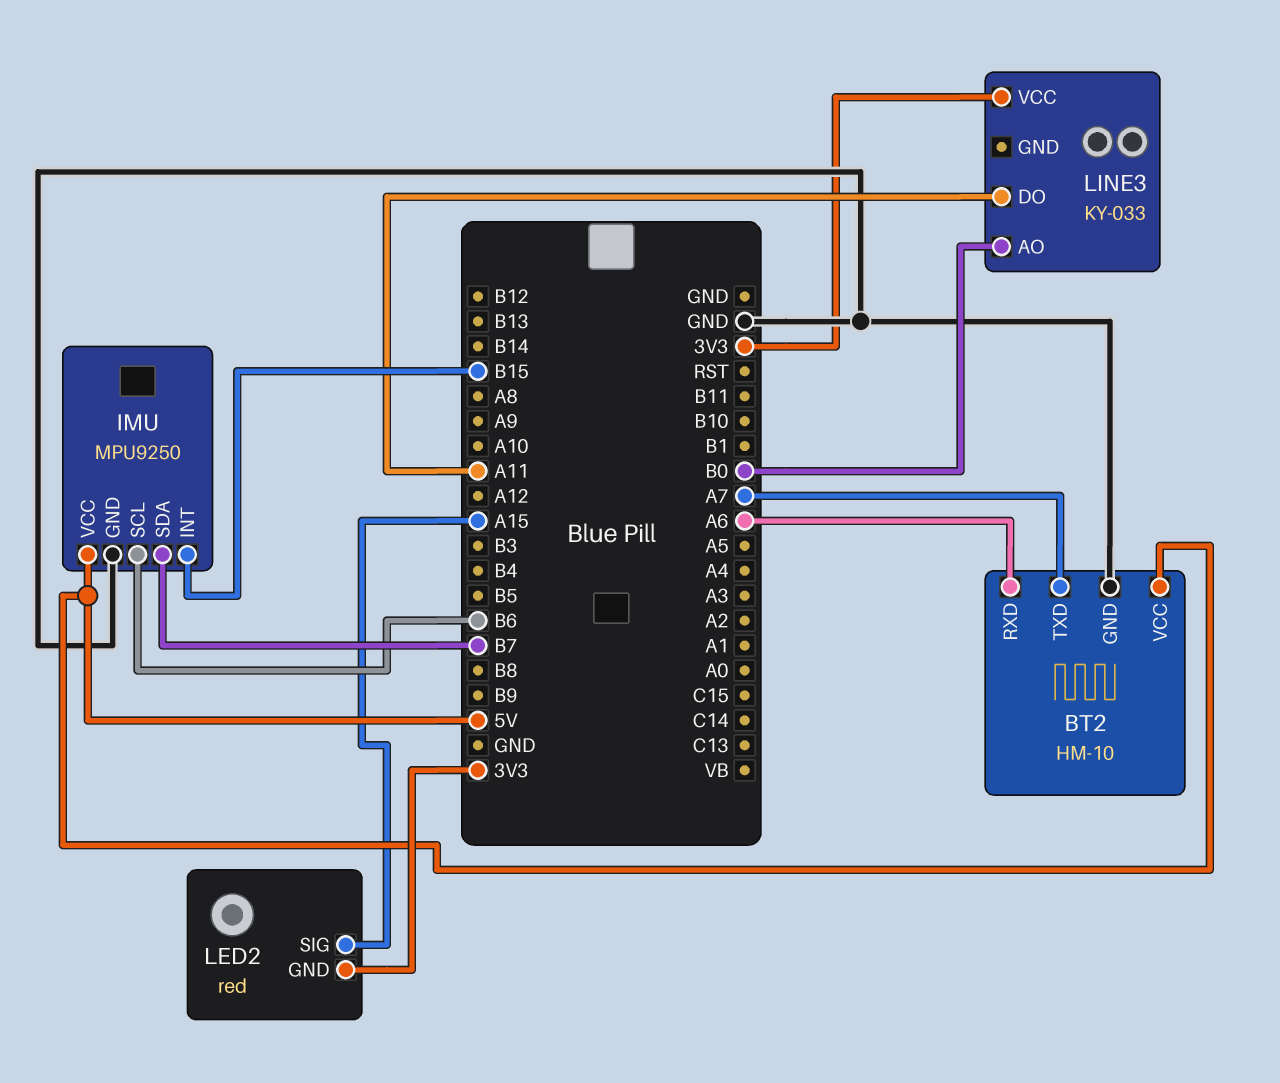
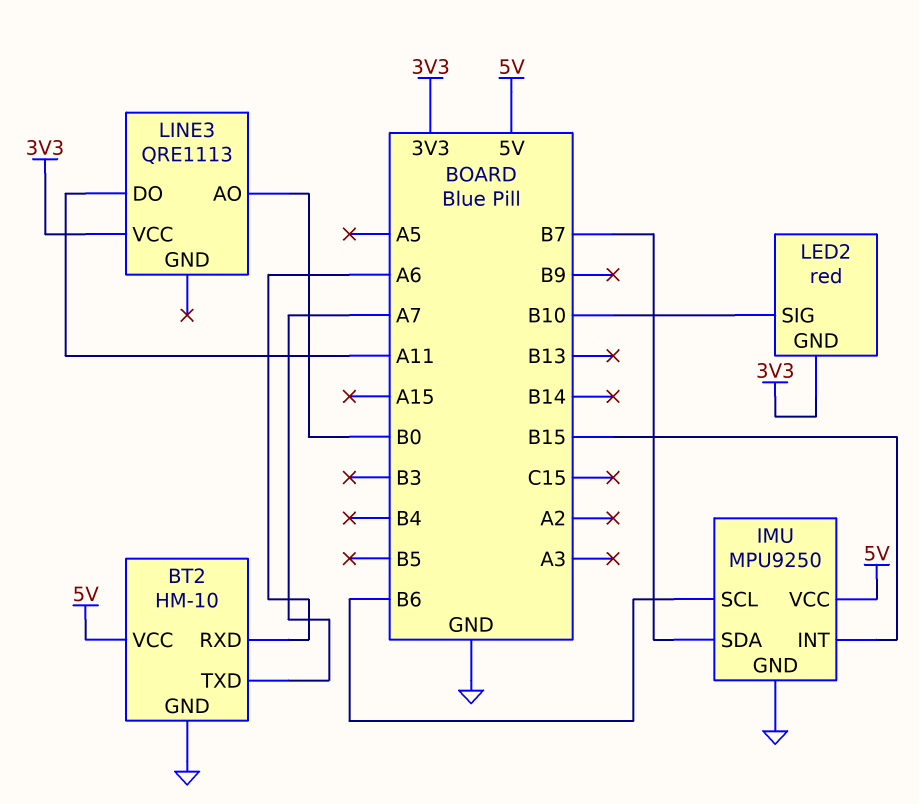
LED2 pin SIG: A15 -> B10
LINE3: KY-033 -> QRE1113

